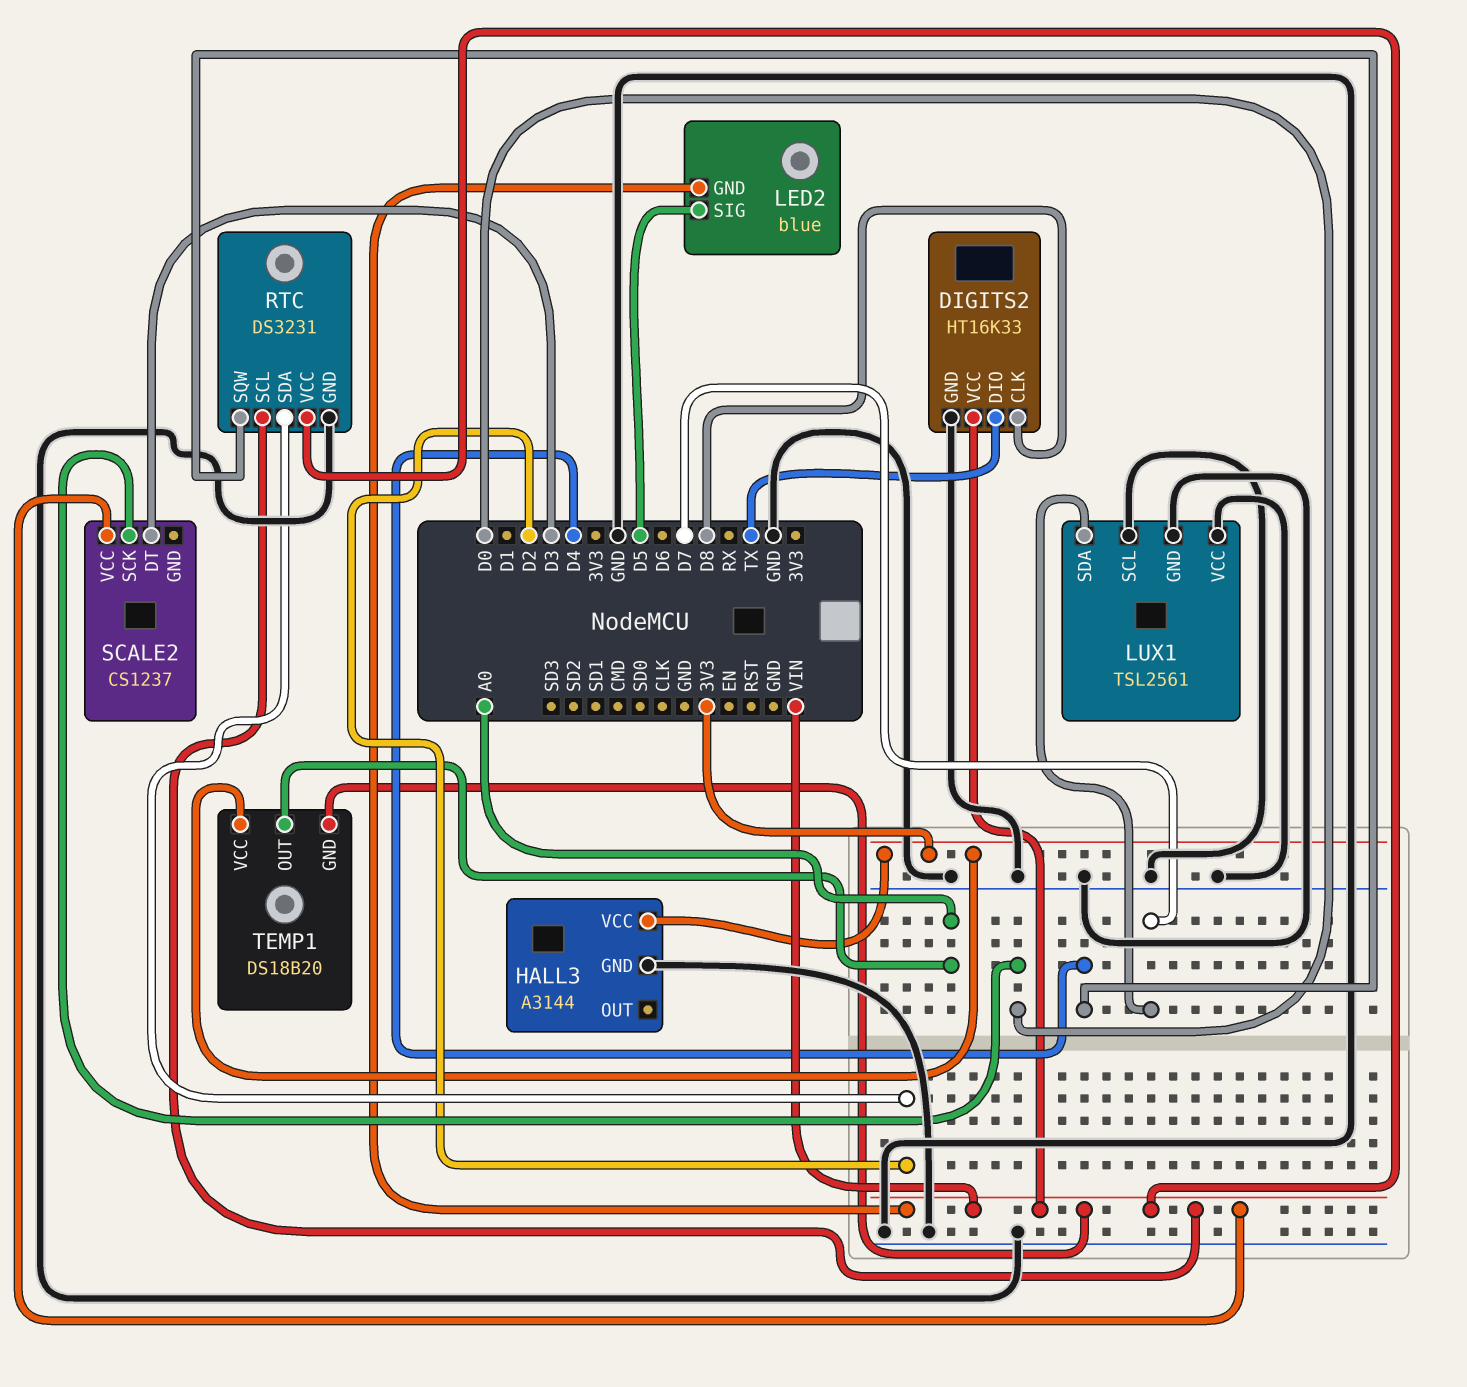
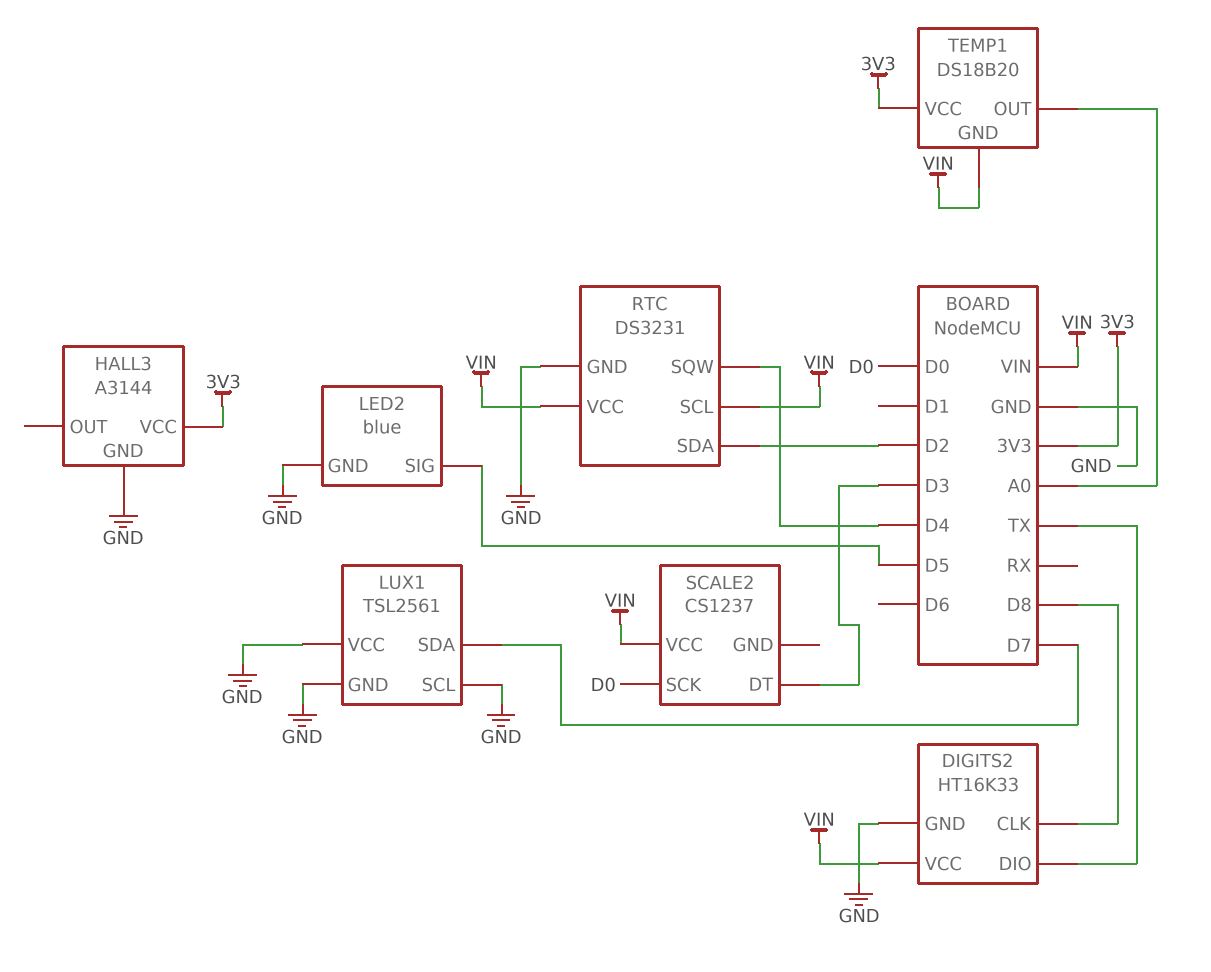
LED2 pin GND: VIN -> GND

